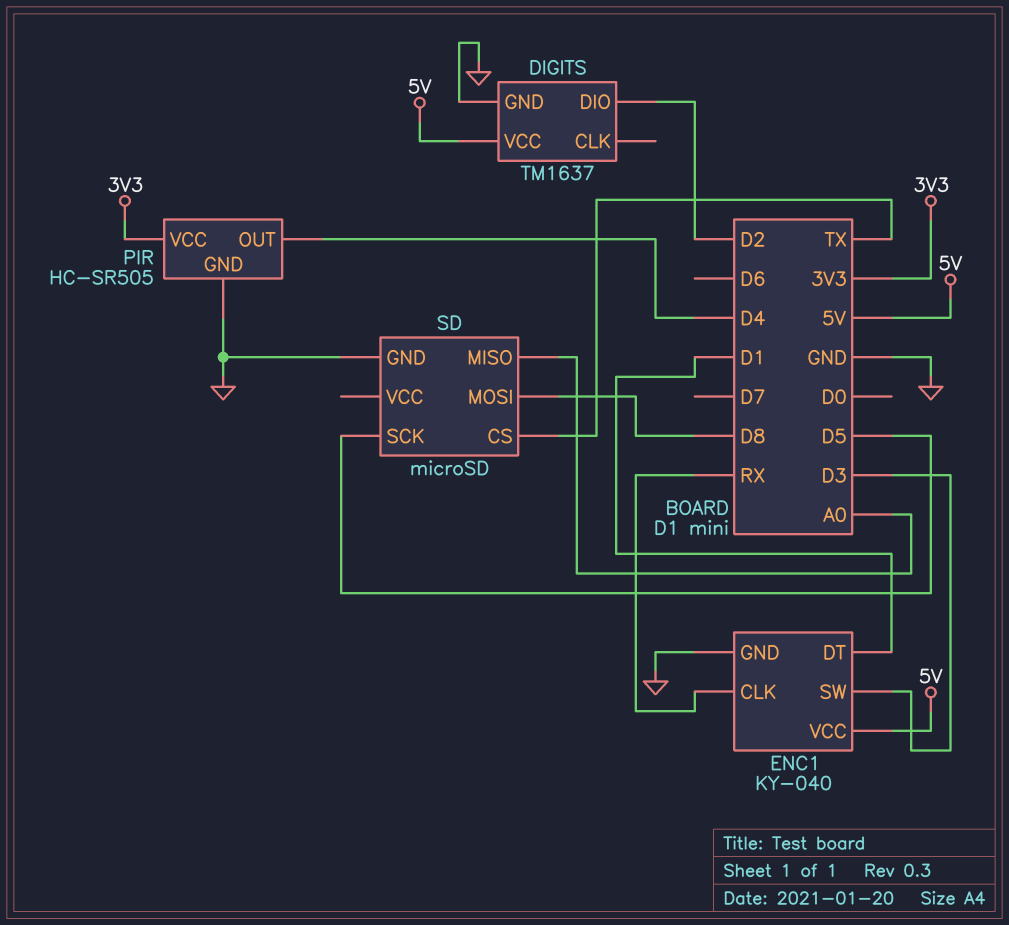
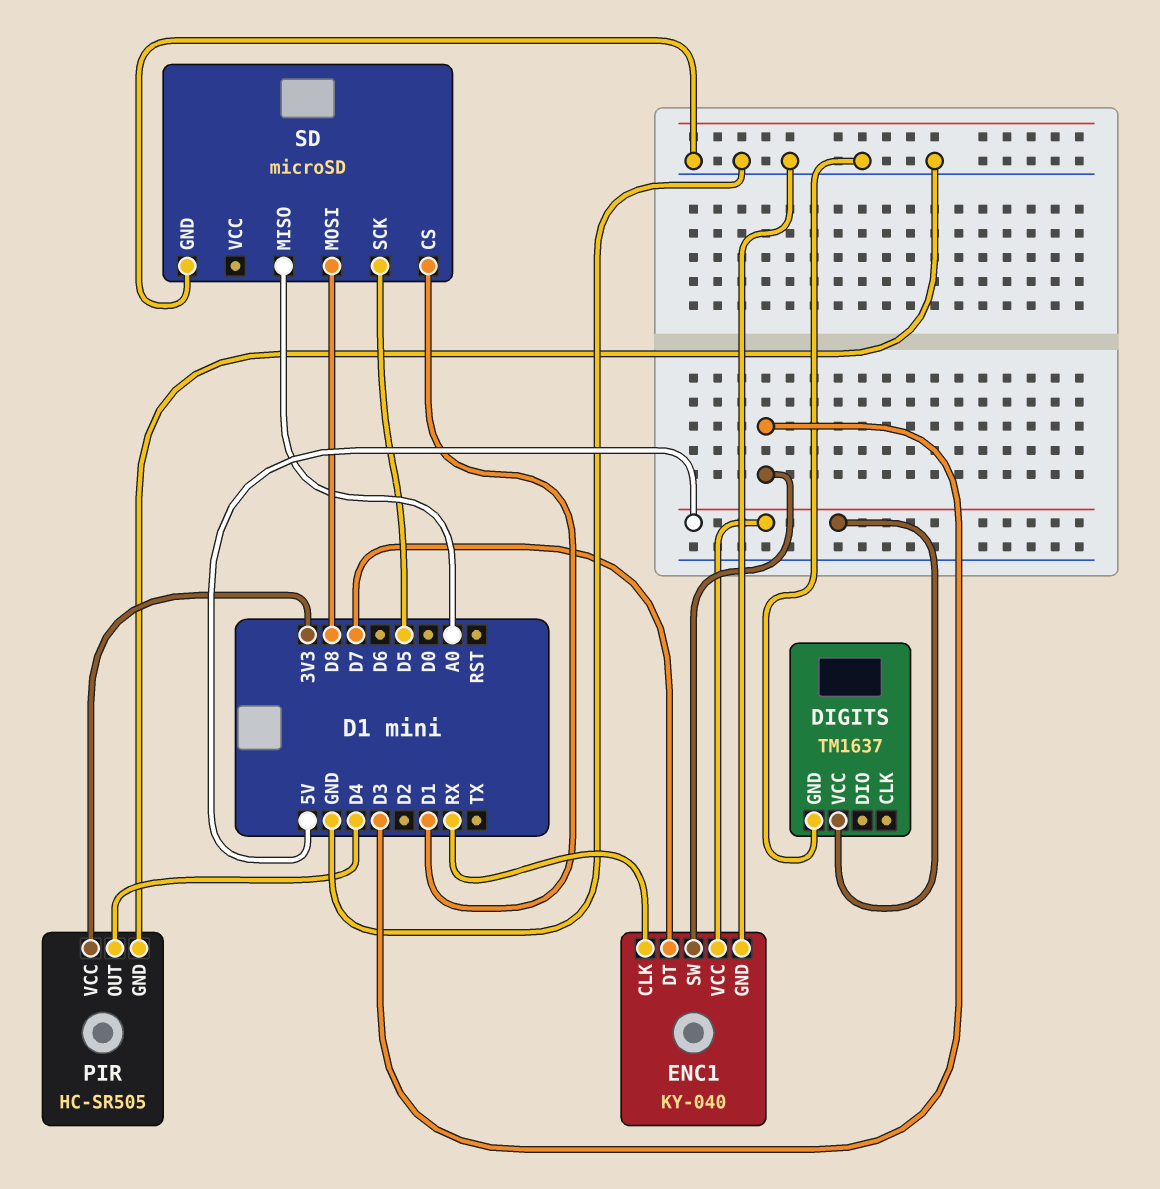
DIGITS pin DIO: D2 -> none
ENC1 pin DT: D1 -> D7
SD pin CS: TX -> D1

